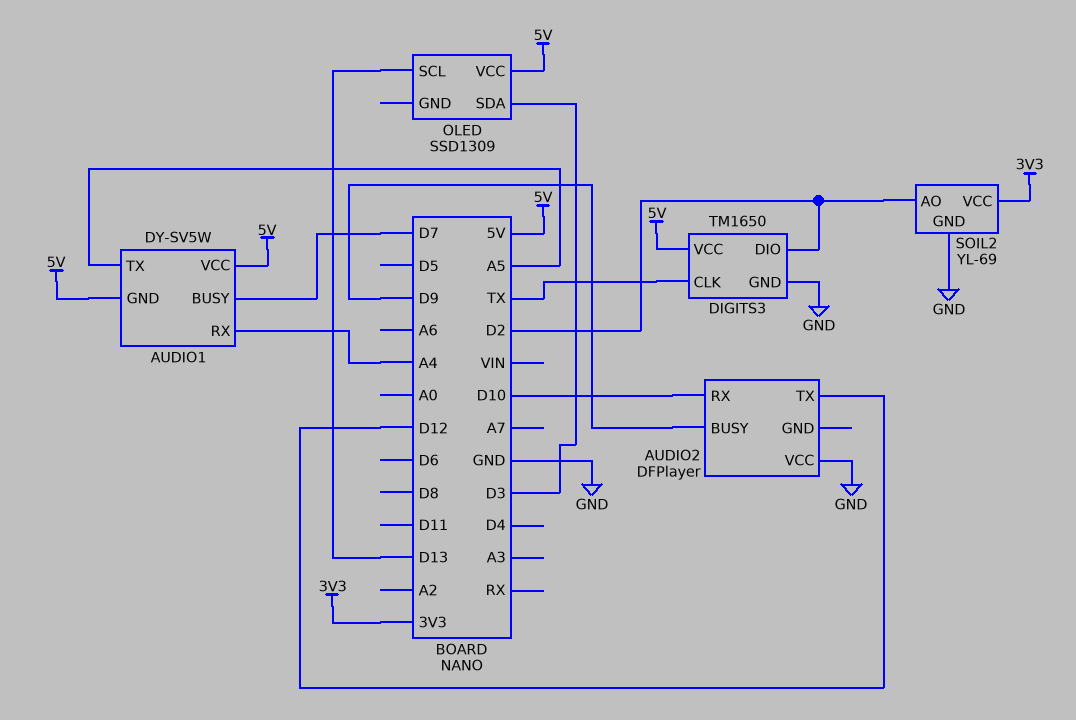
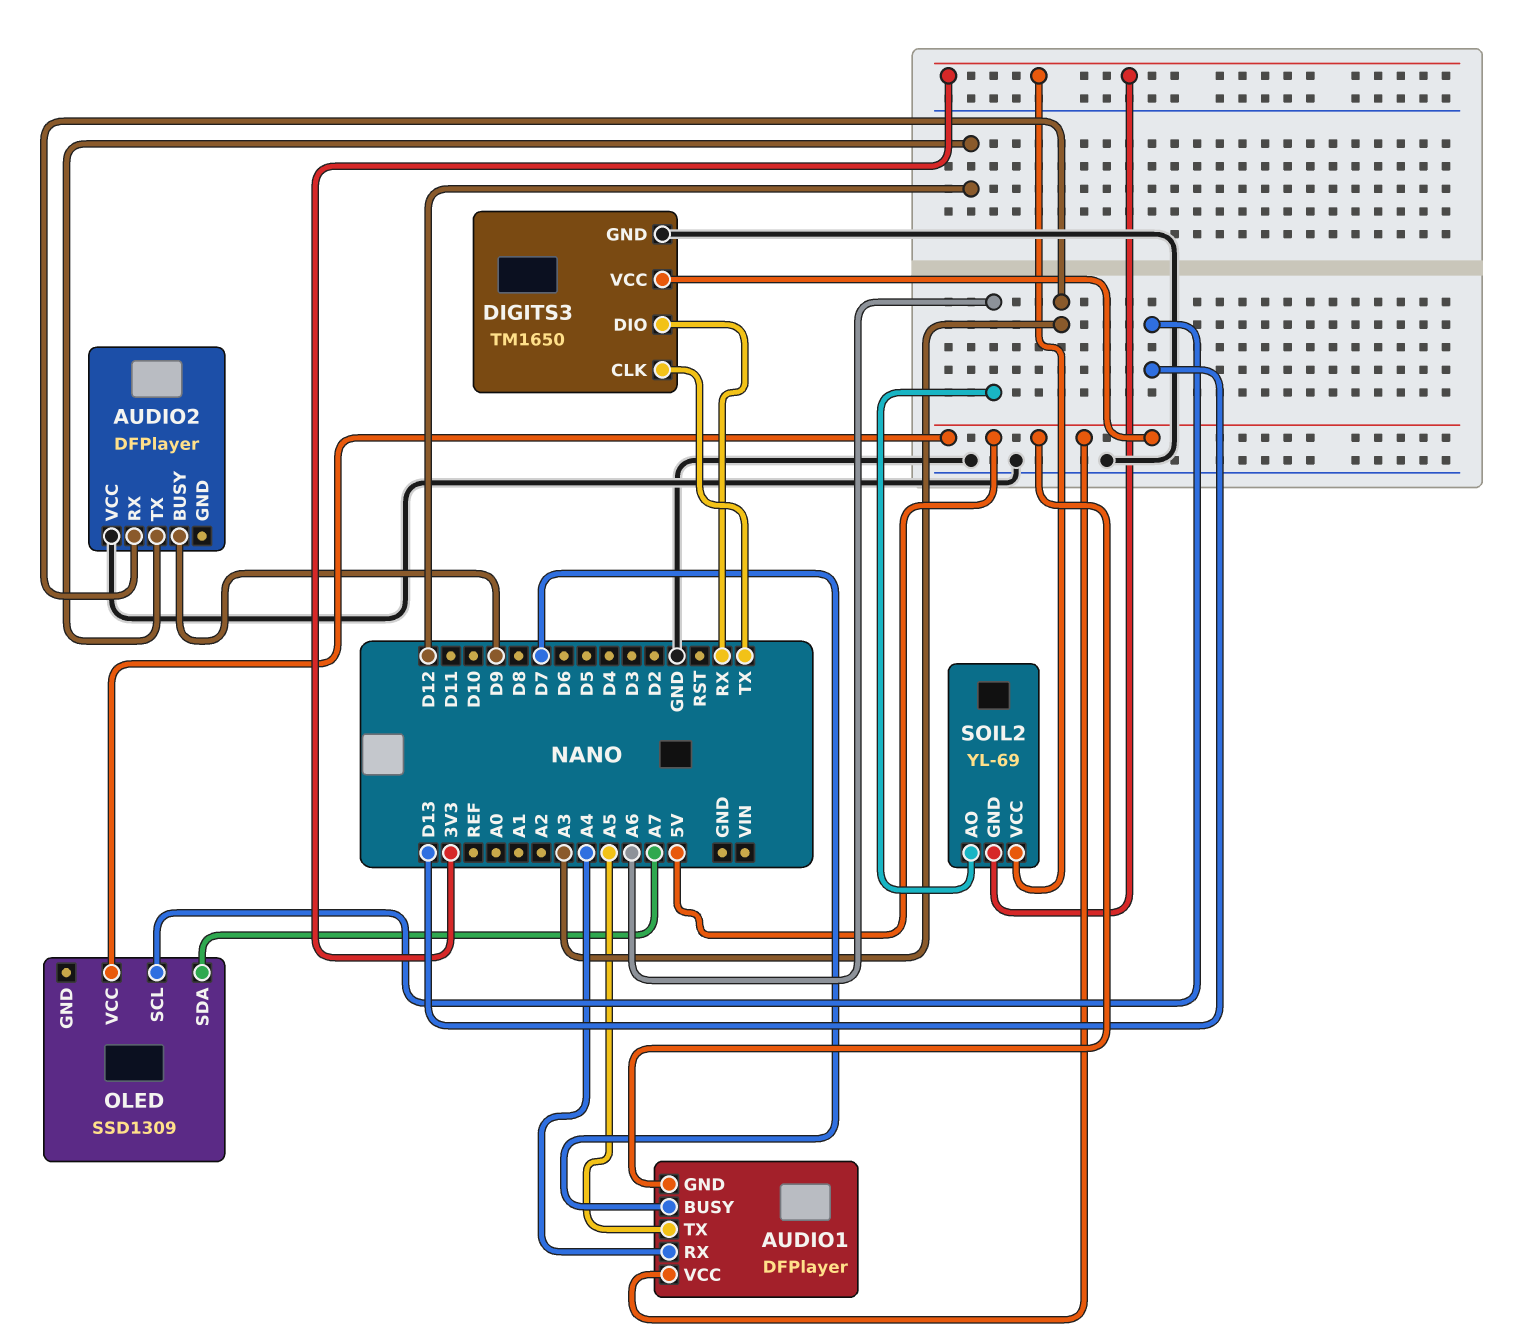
AUDIO1: DY-SV5W -> DFPlayer
AUDIO2 pin RX: D10 -> A3
DIGITS3 pin DIO: D2 -> RX
OLED pin SDA: D3 -> A7
SOIL2 pin AO: D2 -> A6
SOIL2 pin GND: GND -> 3V3

